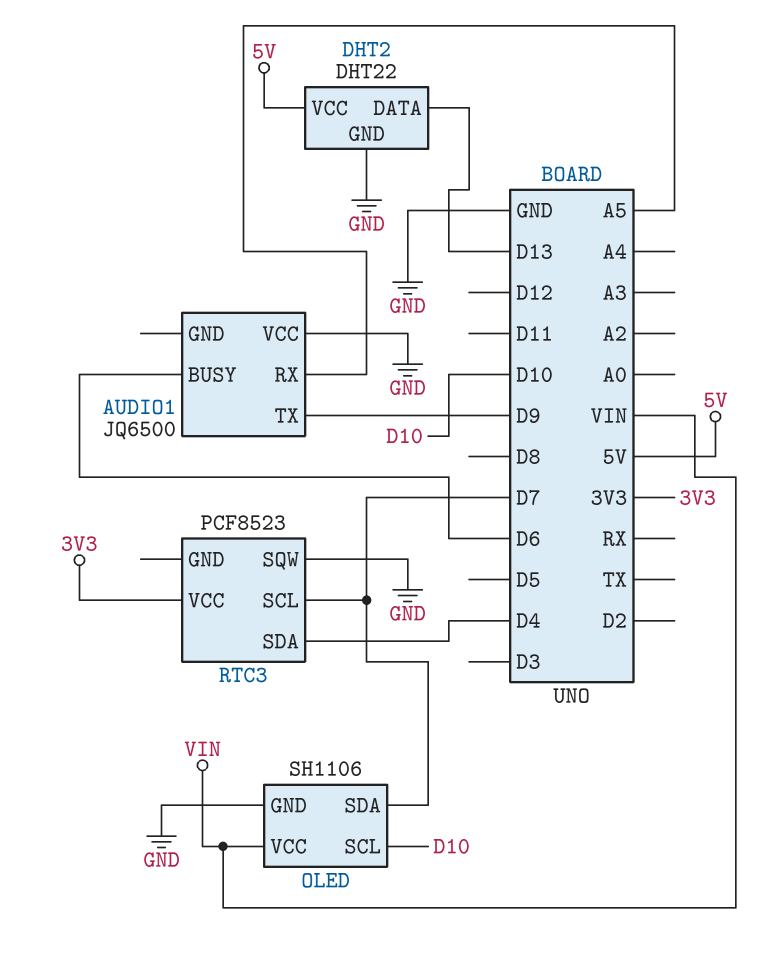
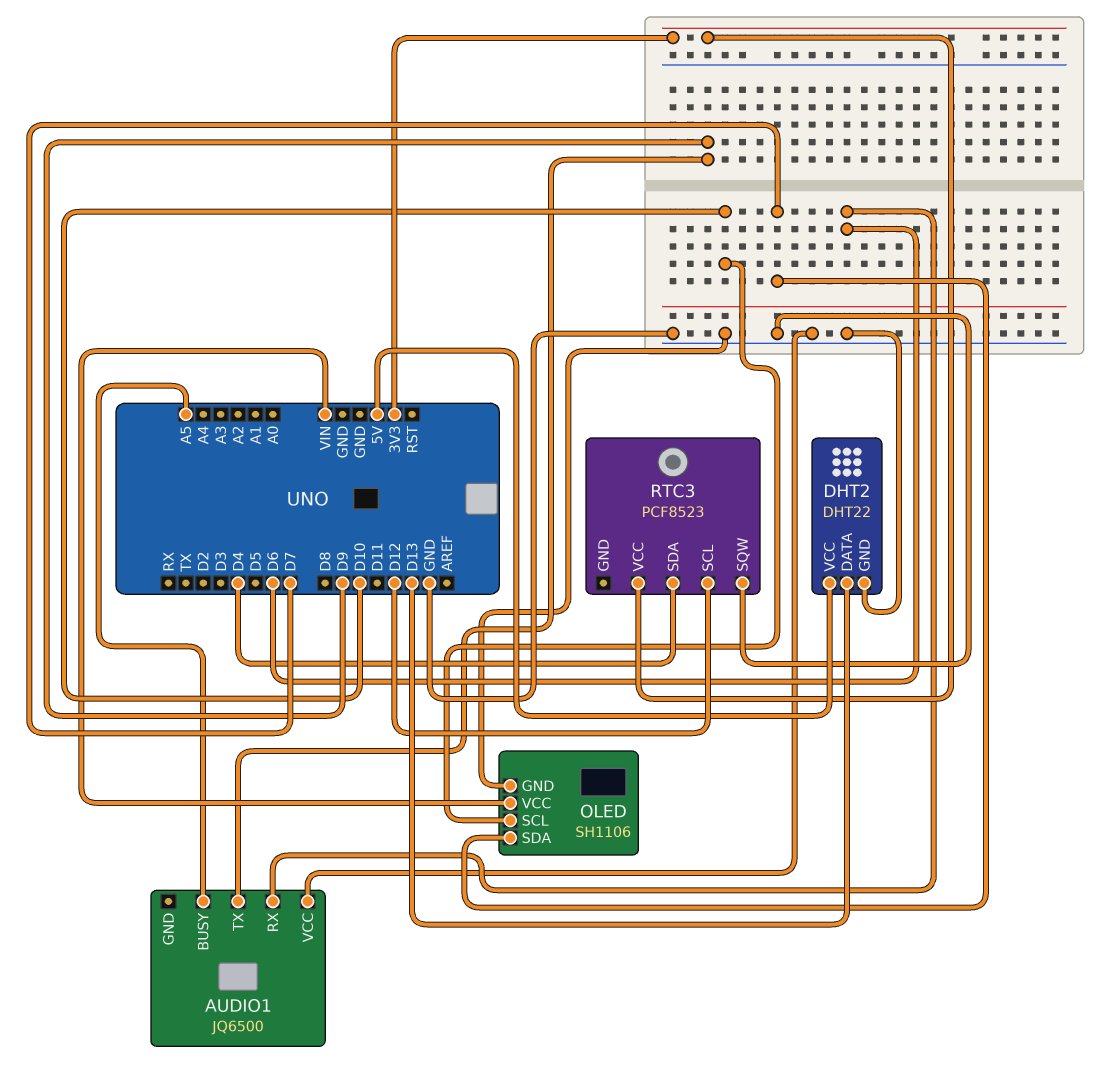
AUDIO1 pin BUSY: D6 -> A5
AUDIO1 pin RX: A5 -> D6
RTC3 pin SCL: D7 -> D12

